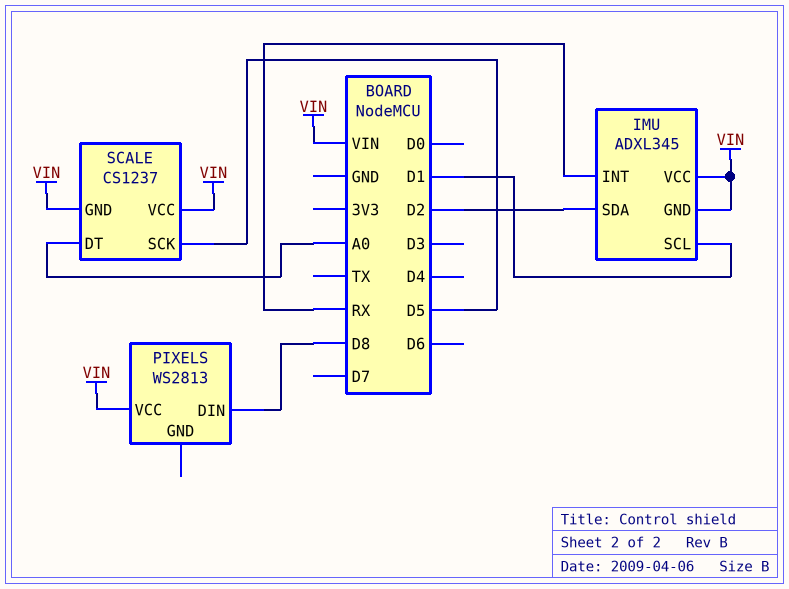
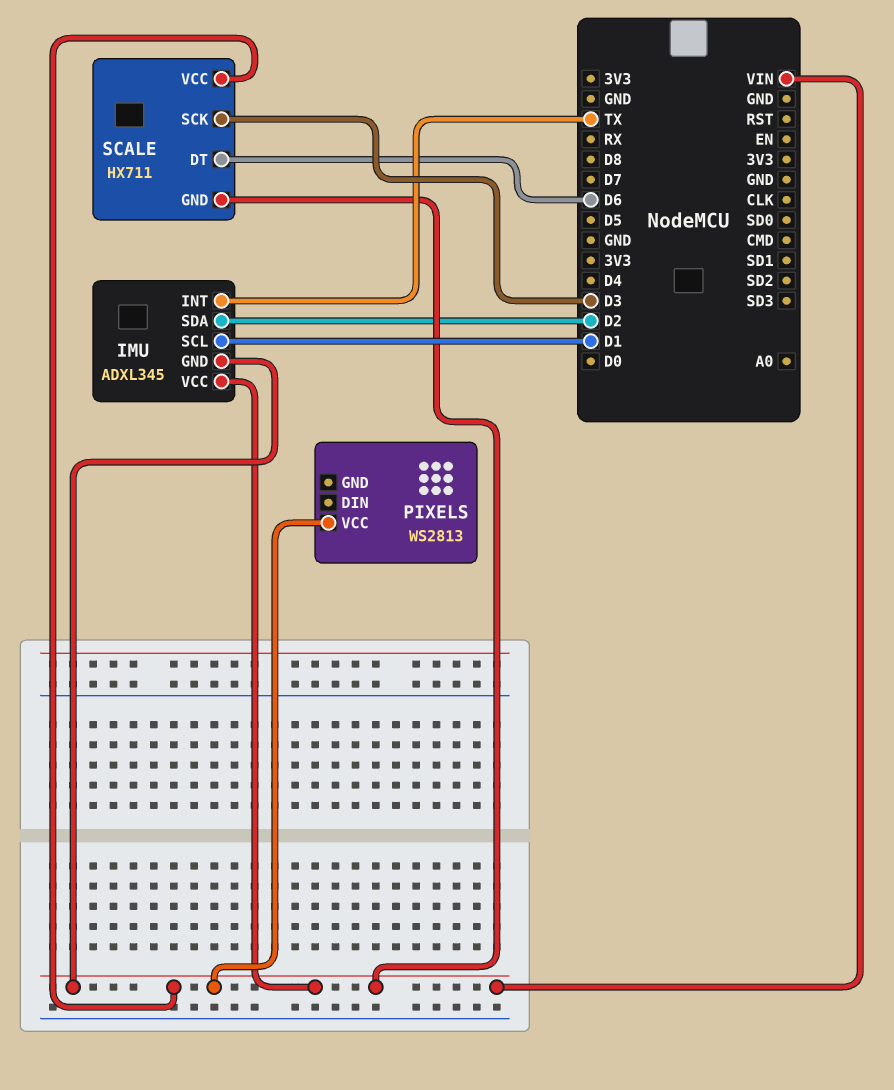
IMU pin INT: RX -> TX
PIXELS pin DIN: D8 -> none
SCALE: CS1237 -> HX711
SCALE pin DT: A0 -> D6
SCALE pin SCK: D5 -> D3

